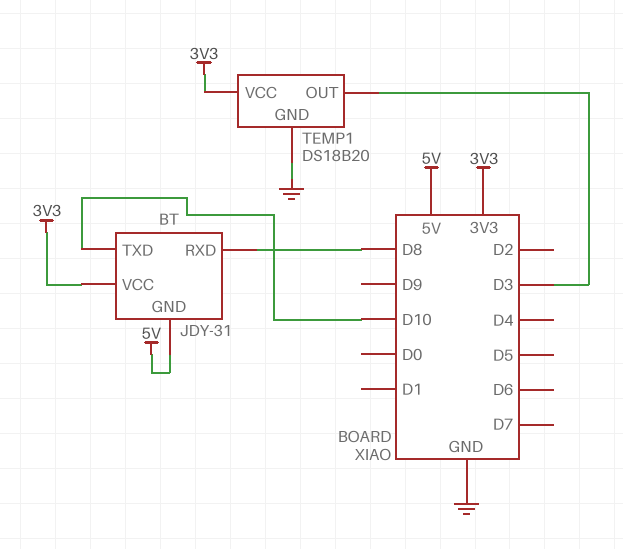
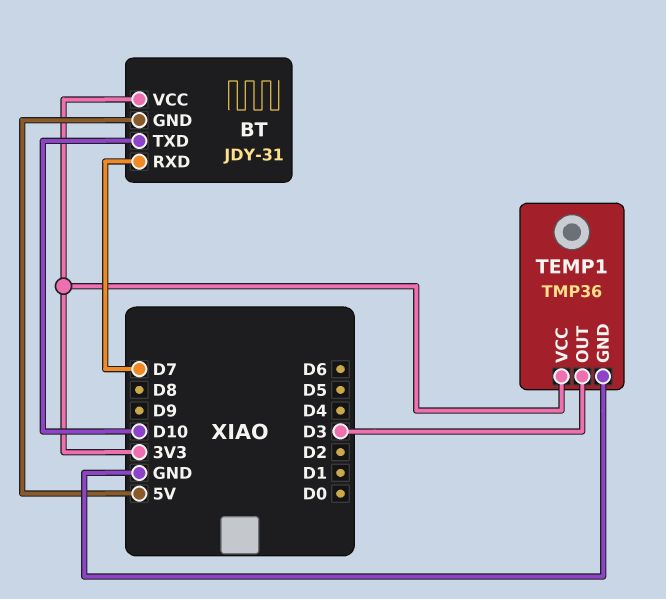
BT pin RXD: D8 -> D7
TEMP1: DS18B20 -> TMP36

